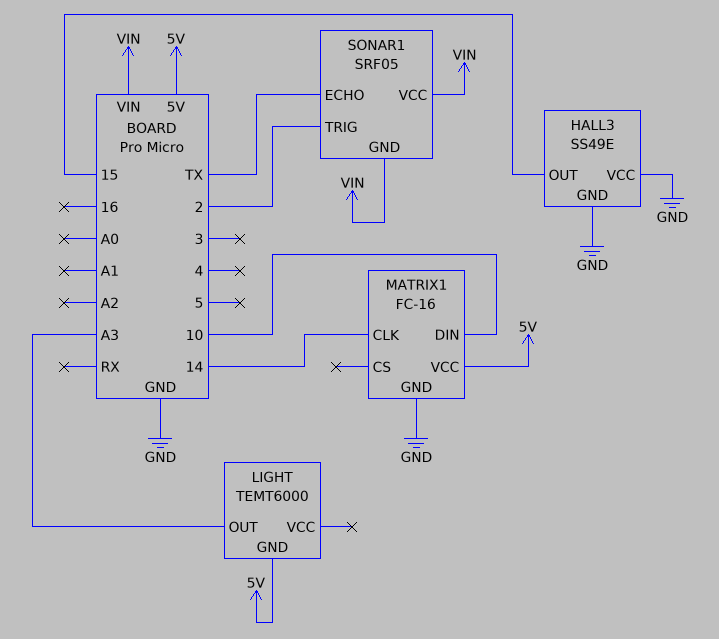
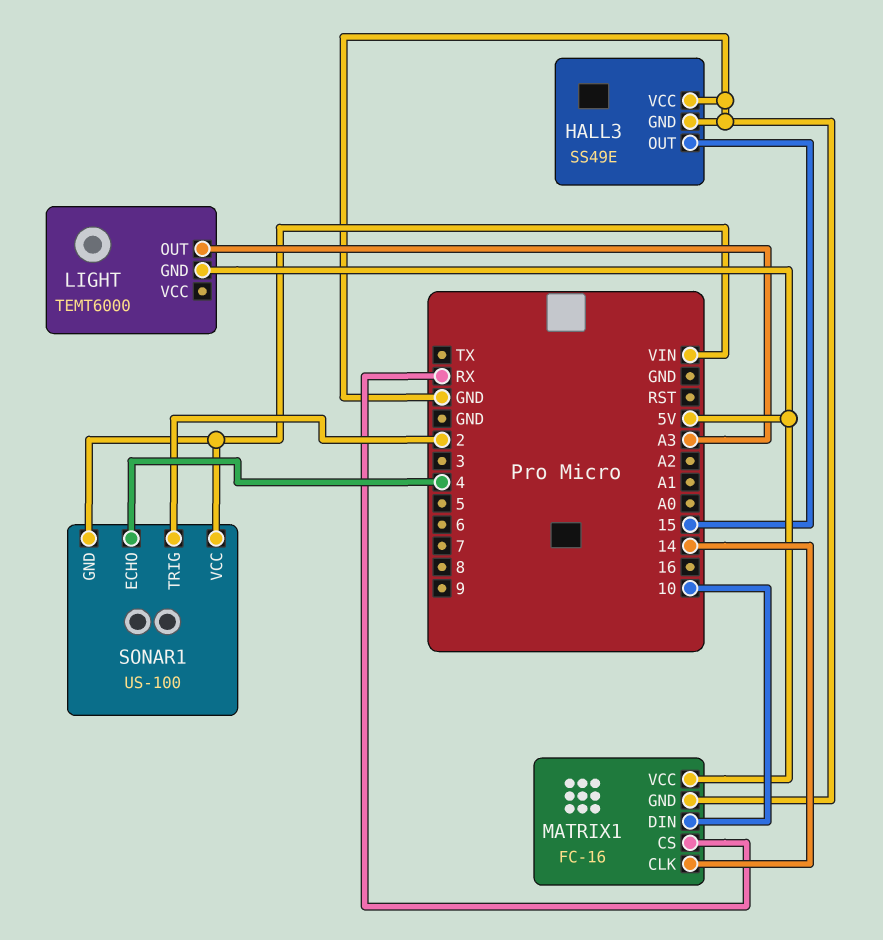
MATRIX1 pin CS: none -> RX
SONAR1: SRF05 -> US-100
SONAR1 pin ECHO: TX -> 4

